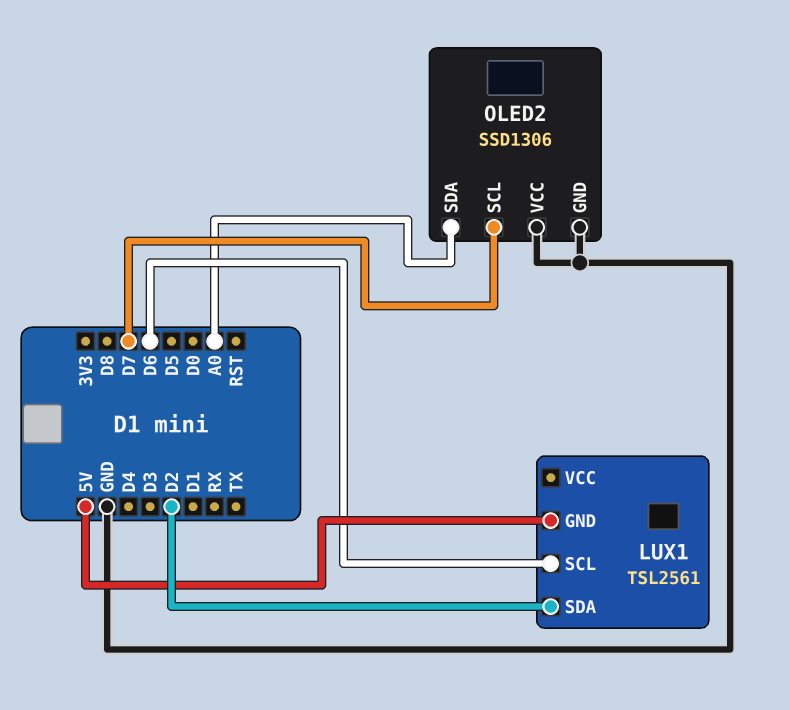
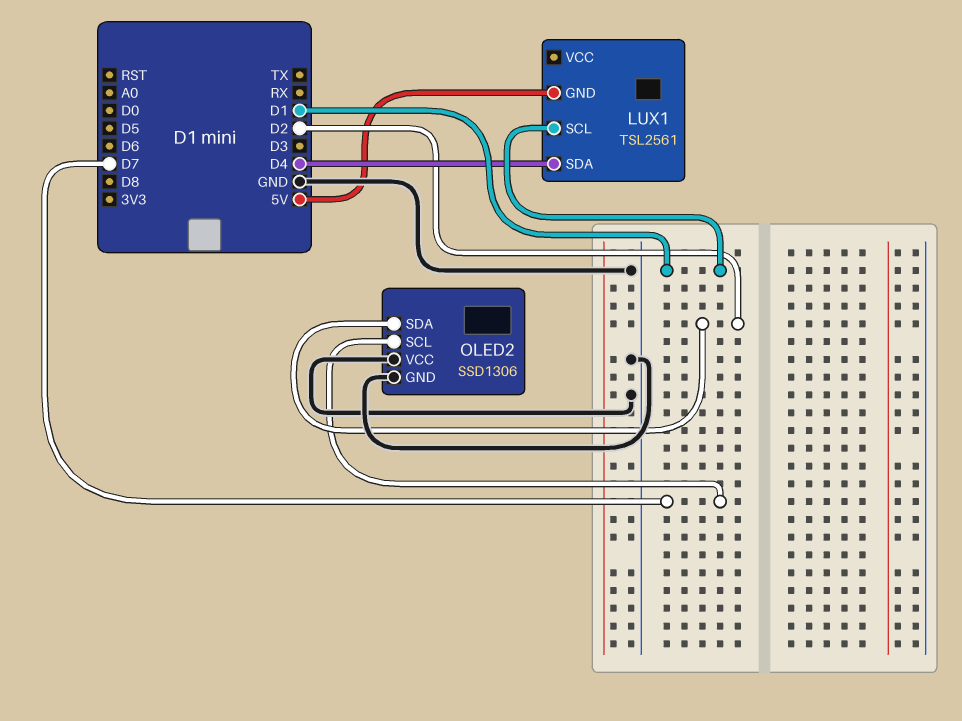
LUX1 pin SCL: D6 -> D1
LUX1 pin SDA: D2 -> D4
OLED2 pin SDA: A0 -> D2

